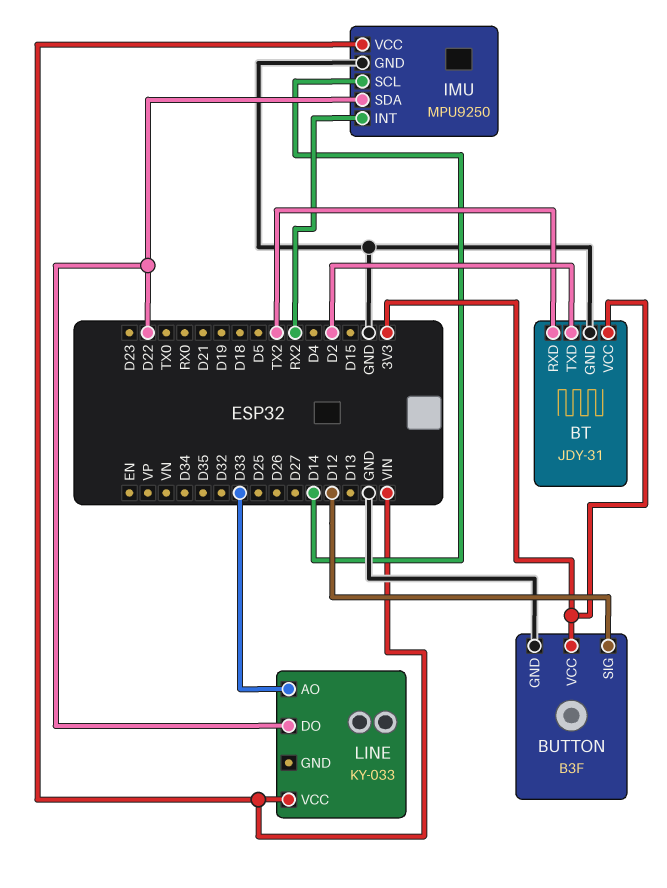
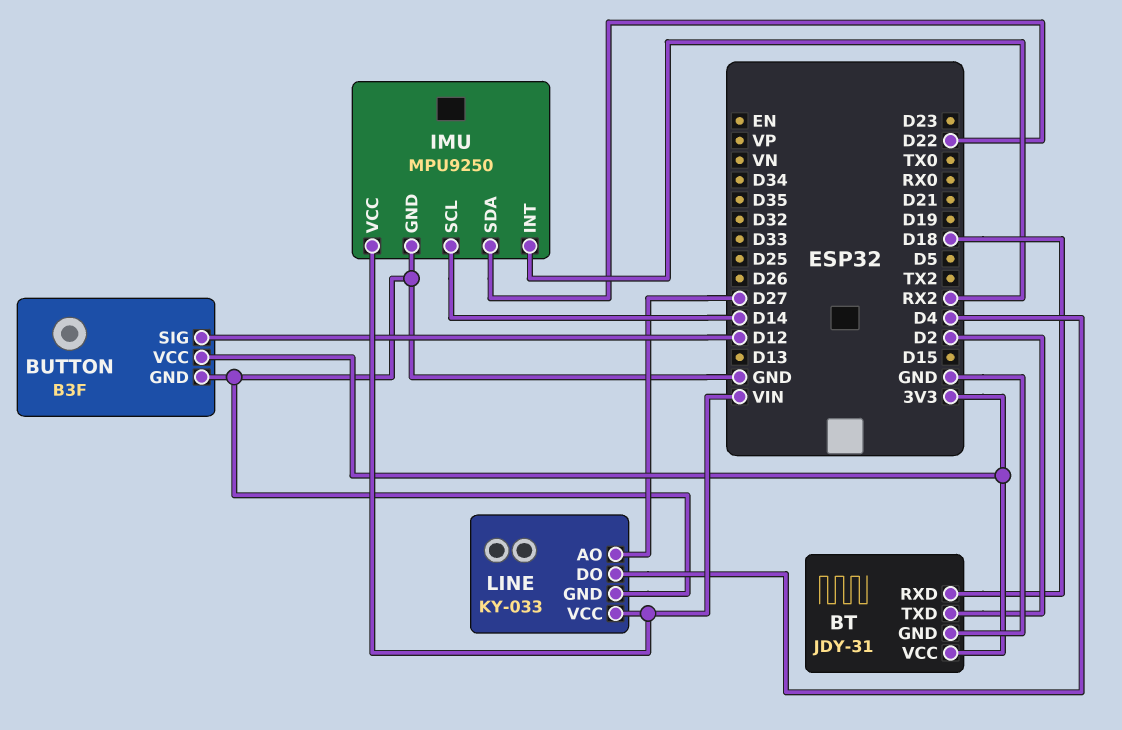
BT pin RXD: TX2 -> D18
LINE pin AO: D33 -> D27
LINE pin DO: D22 -> D4
LINE pin GND: none -> GND

